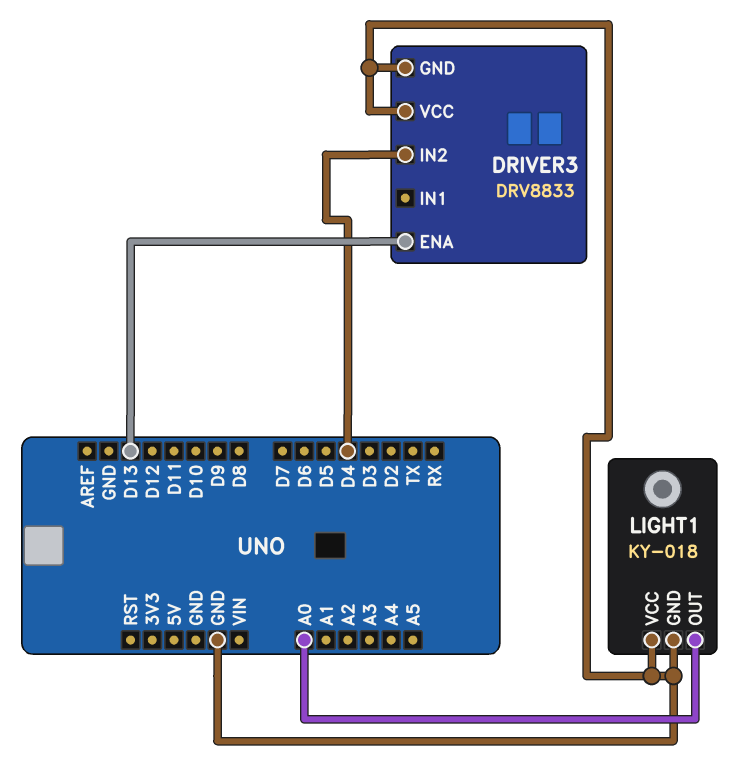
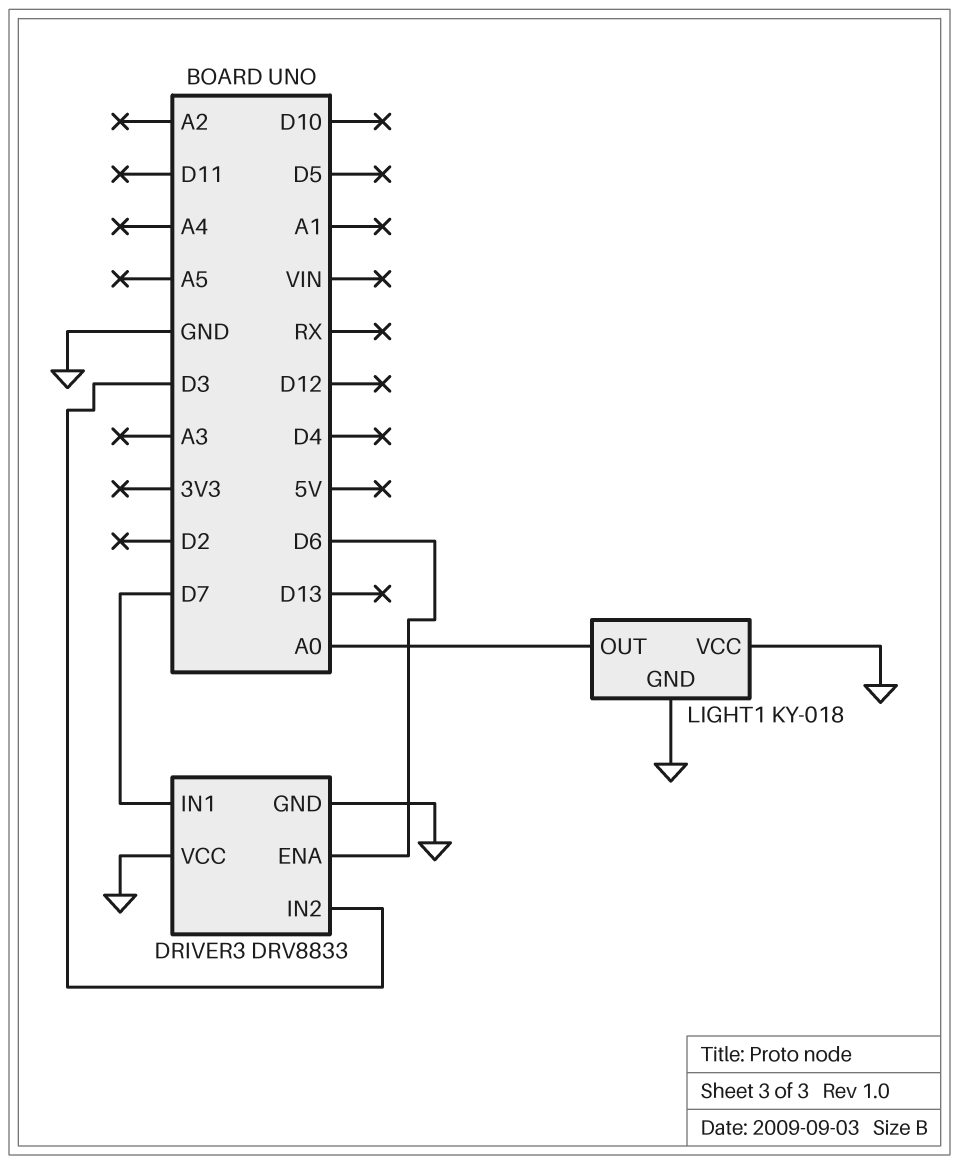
DRIVER3 pin ENA: D13 -> D6
DRIVER3 pin IN1: none -> D7
DRIVER3 pin IN2: D4 -> D3

